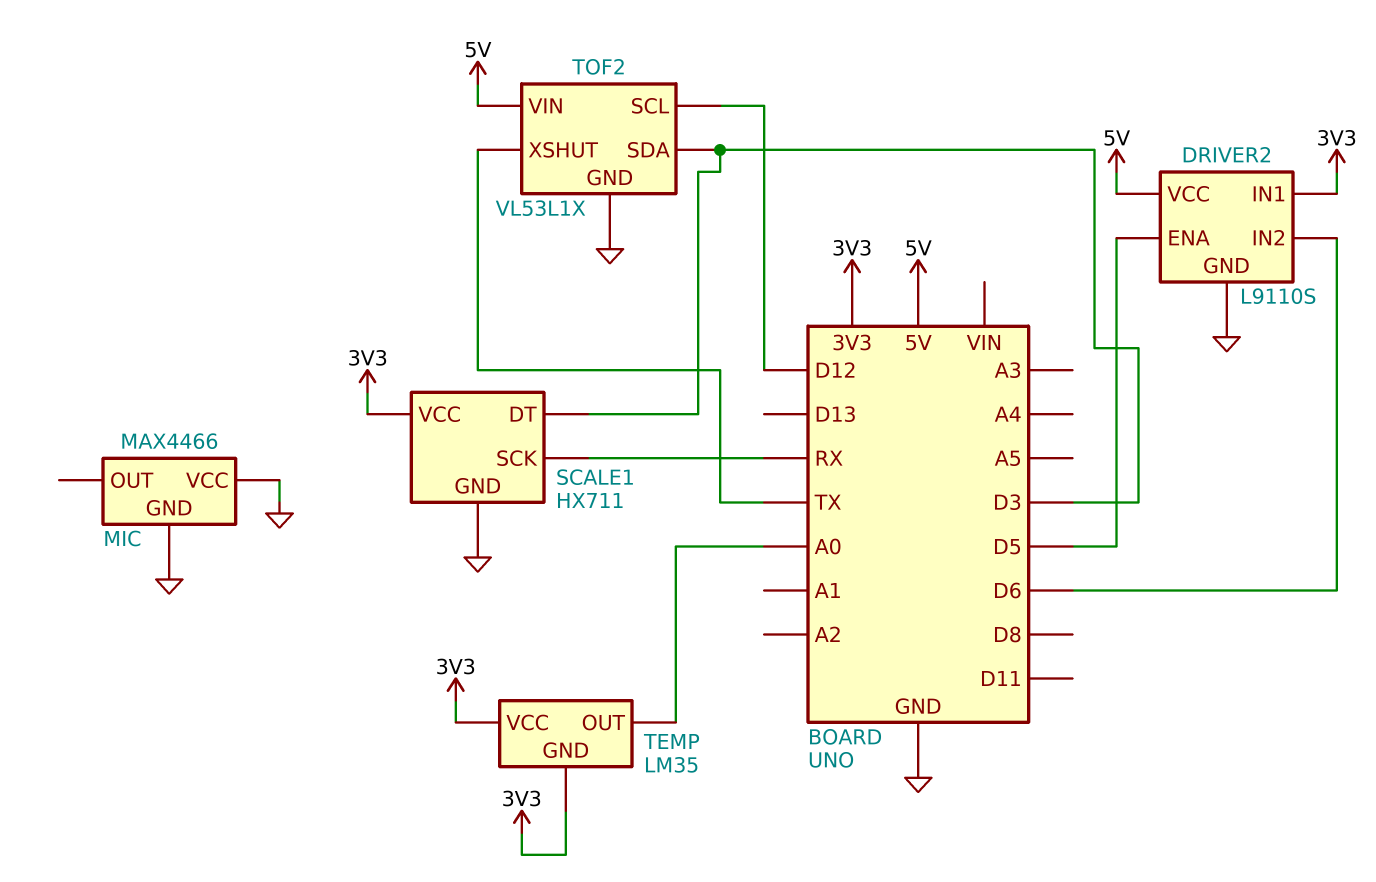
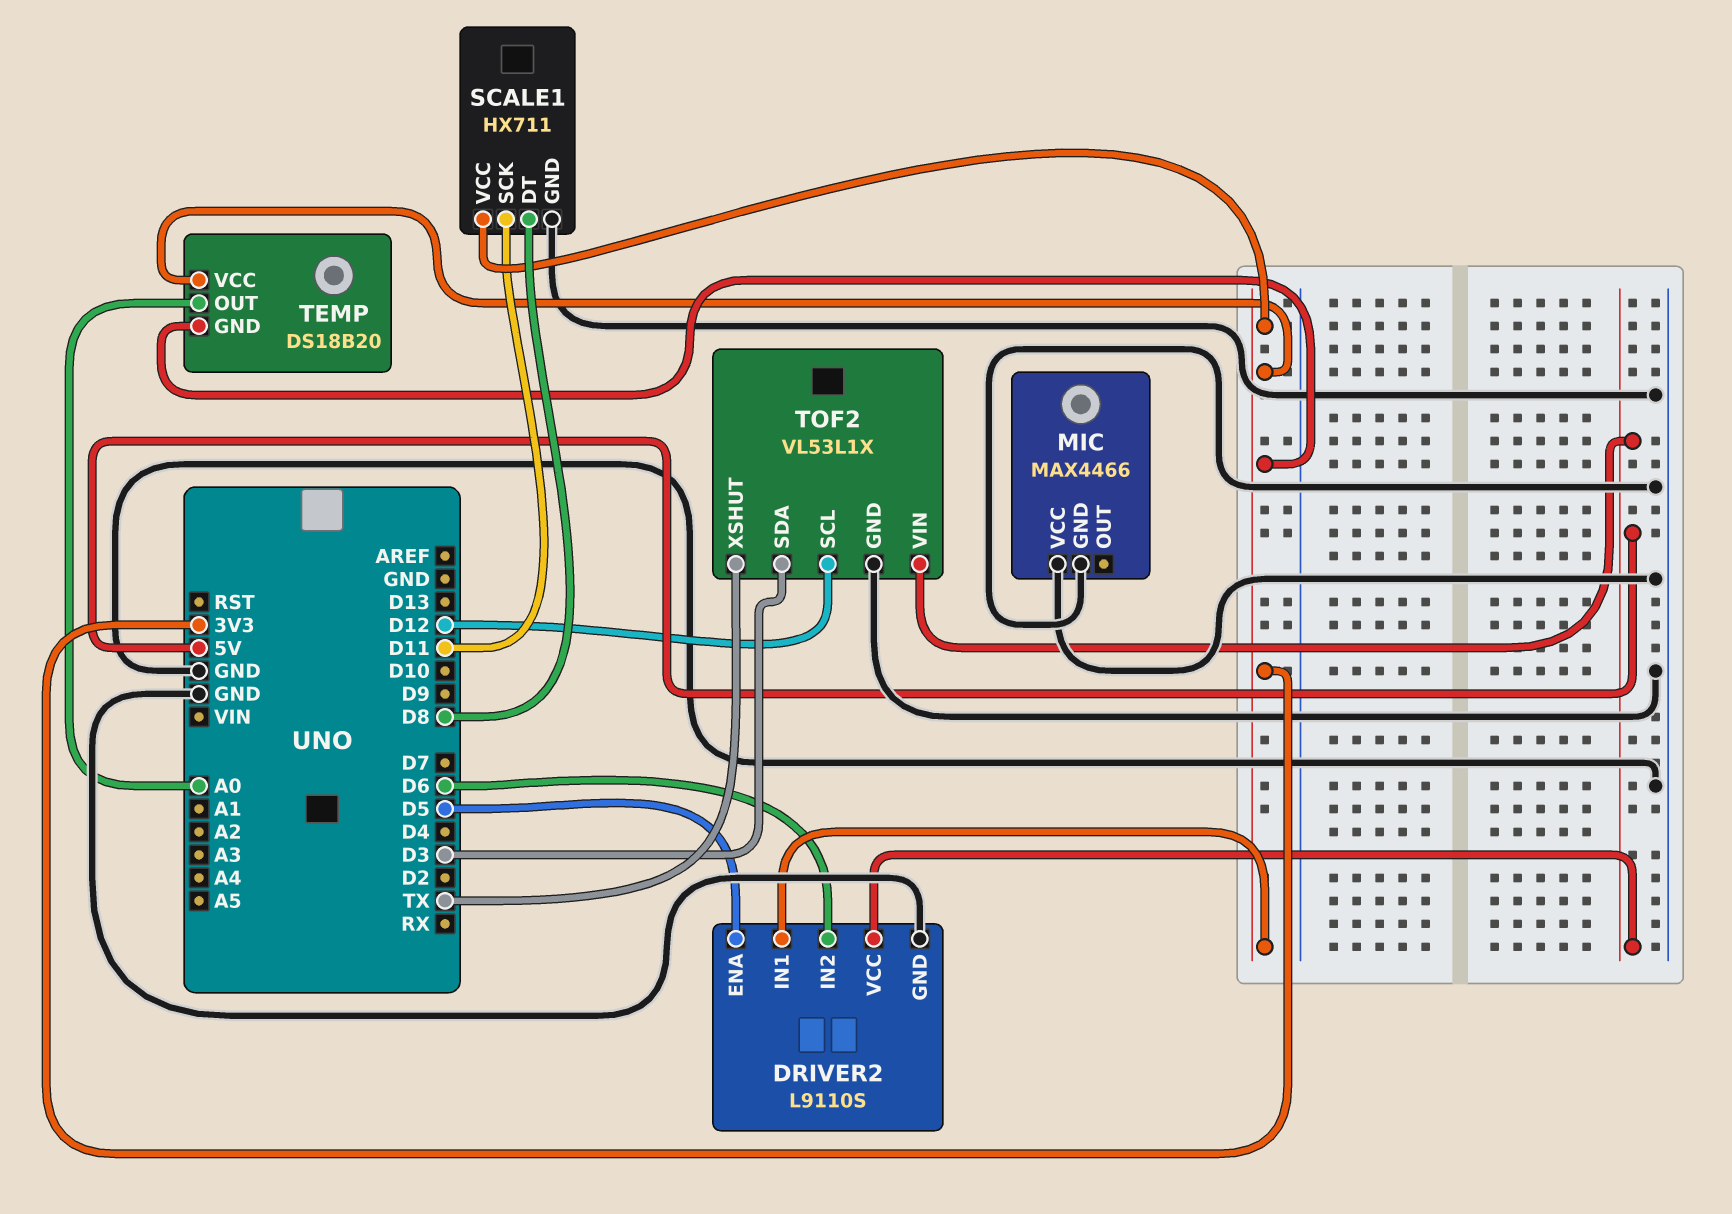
SCALE1 pin DT: D3 -> D8
SCALE1 pin SCK: RX -> D11
TEMP: LM35 -> DS18B20

